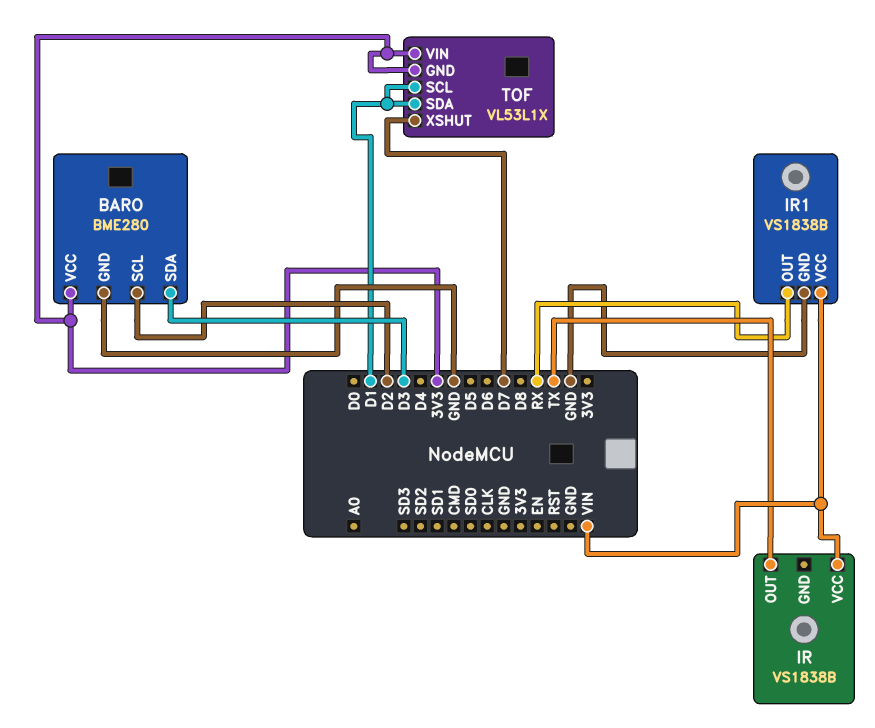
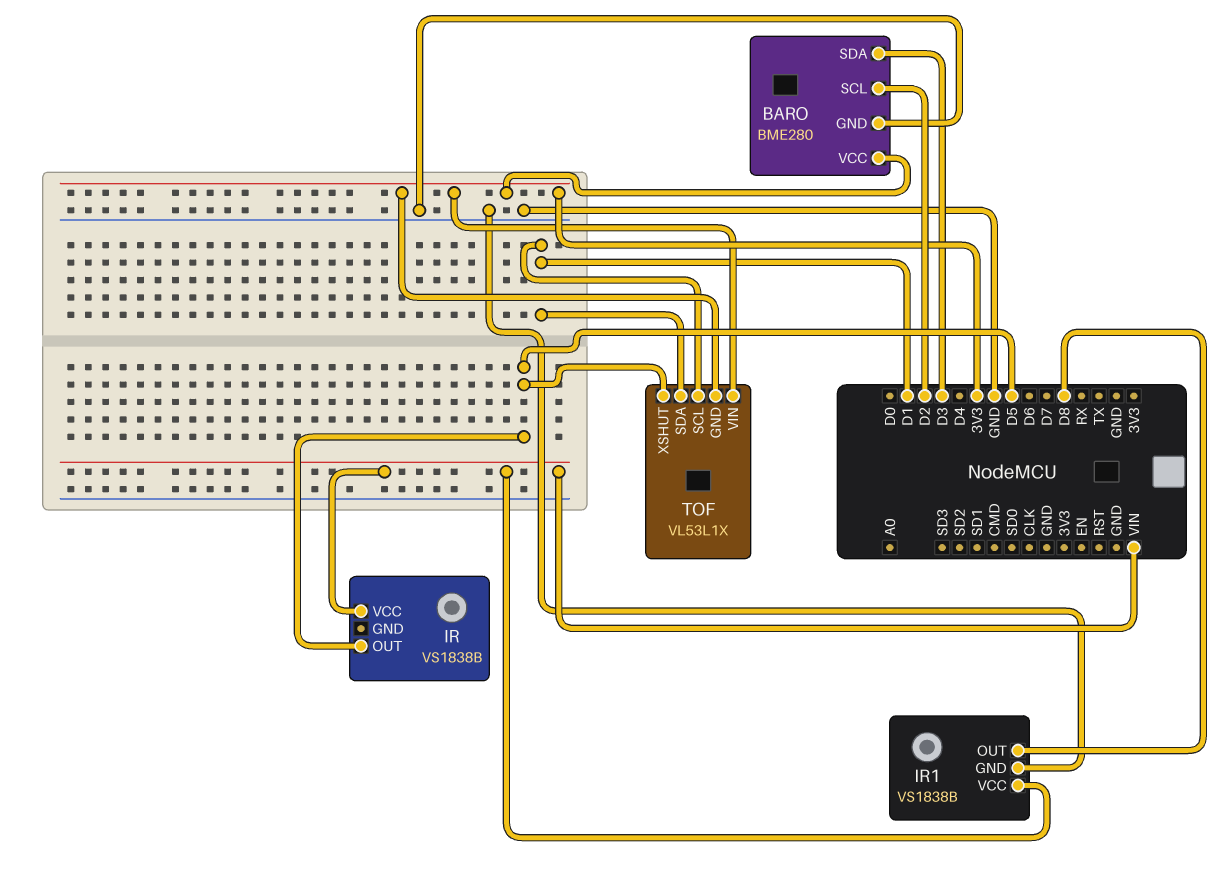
IR pin OUT: TX -> D5
IR1 pin OUT: RX -> D8
TOF pin XSHUT: D7 -> D5

